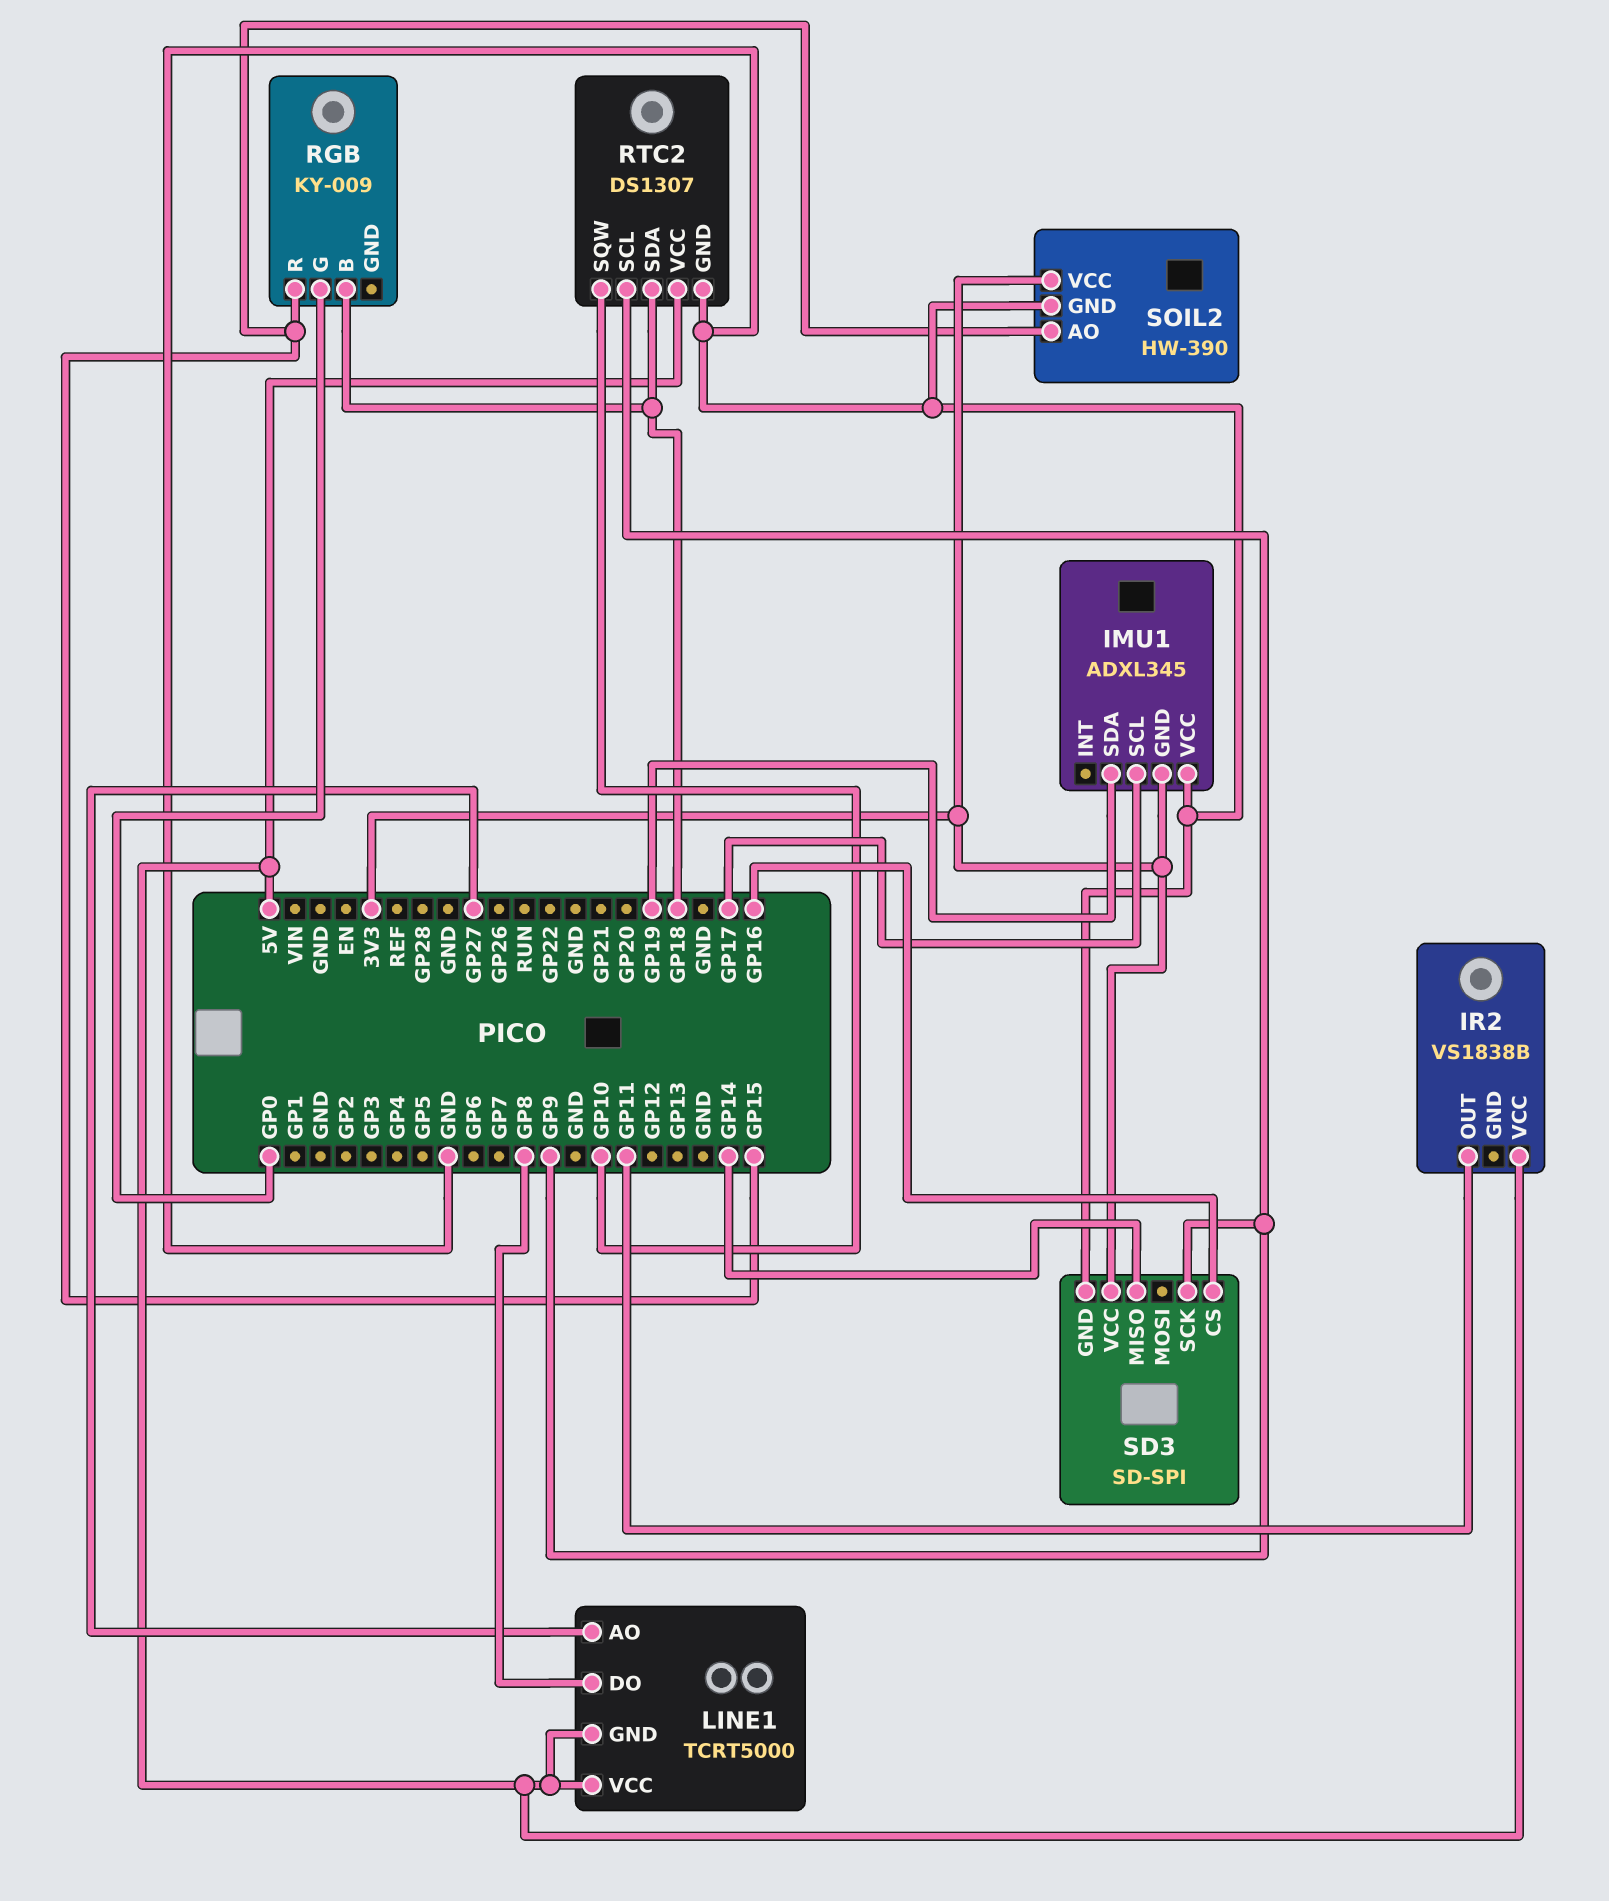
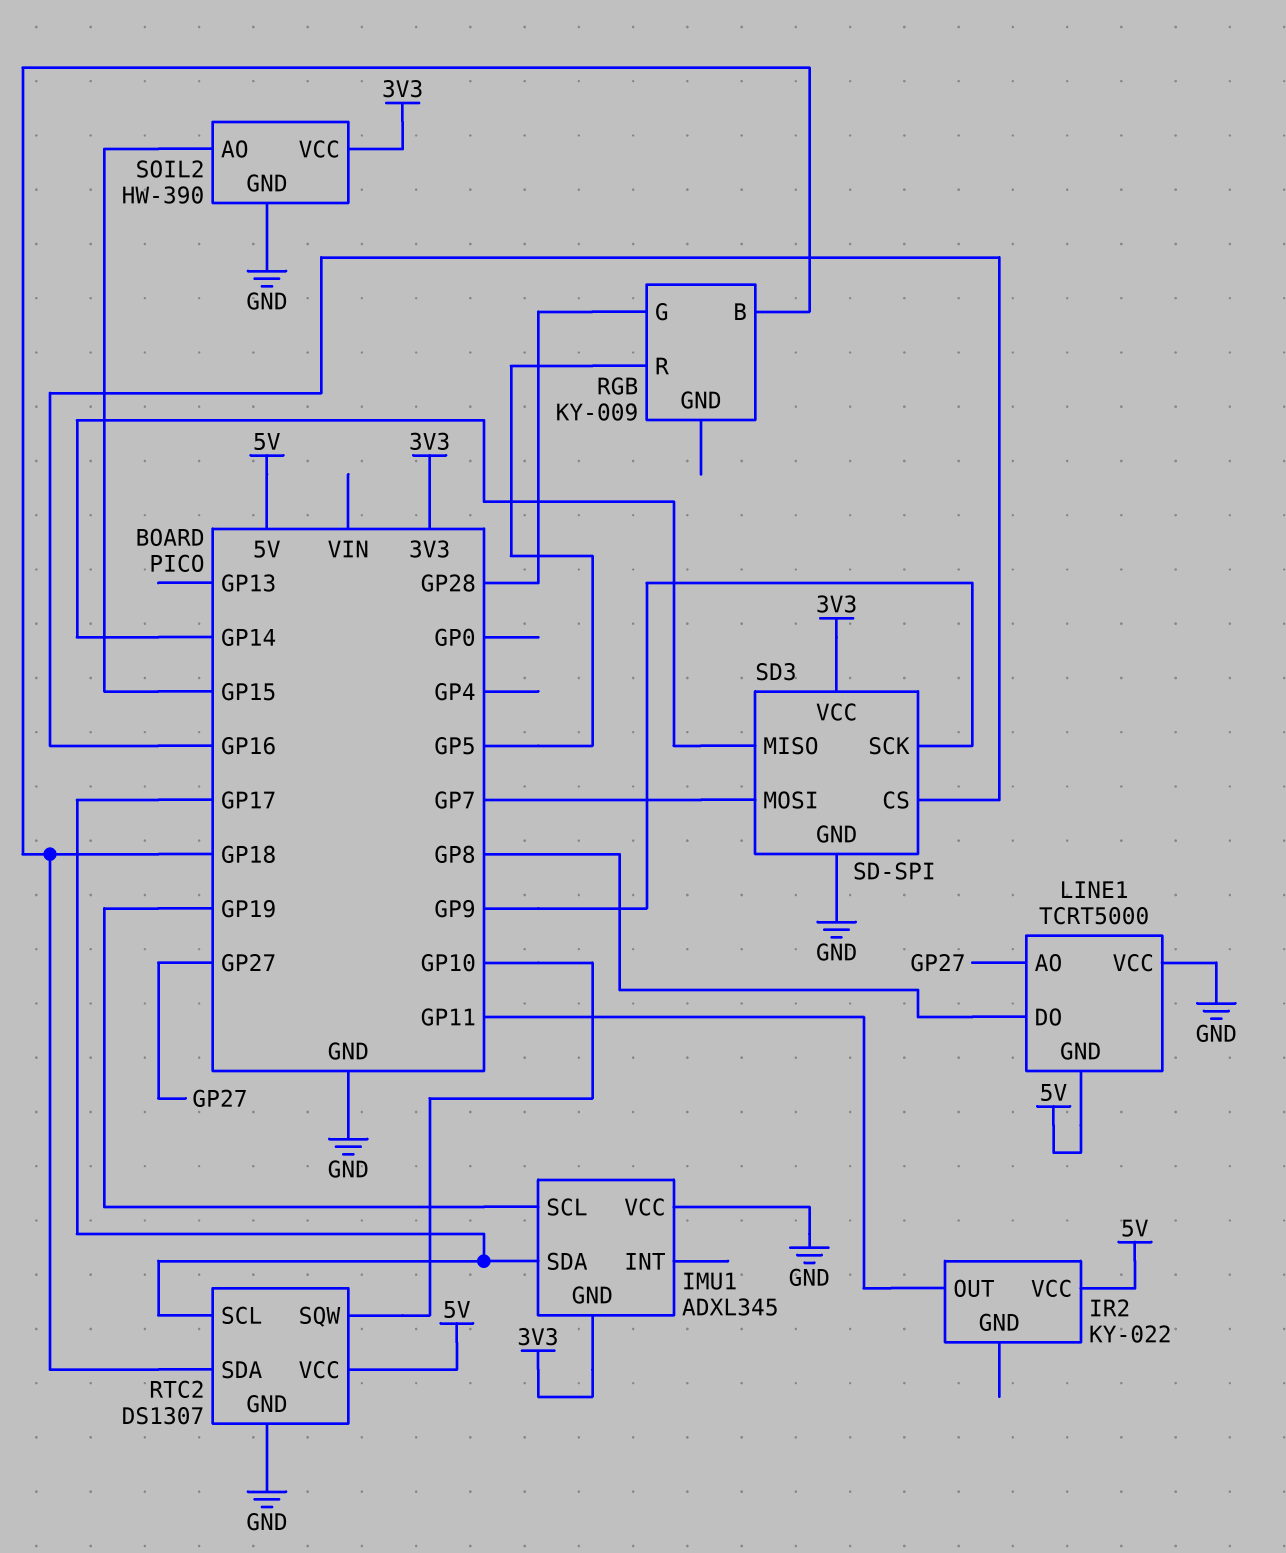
IMU1 pin SCL: GP17 -> GP19
IMU1 pin SDA: GP19 -> GP17
IR2: VS1838B -> KY-022
LINE1 pin VCC: 5V -> GND
RGB pin G: GP0 -> GP28
RGB pin R: GP15 -> GP5
RTC2 pin SCL: GP9 -> GP17
SD3 pin MOSI: none -> GP7

